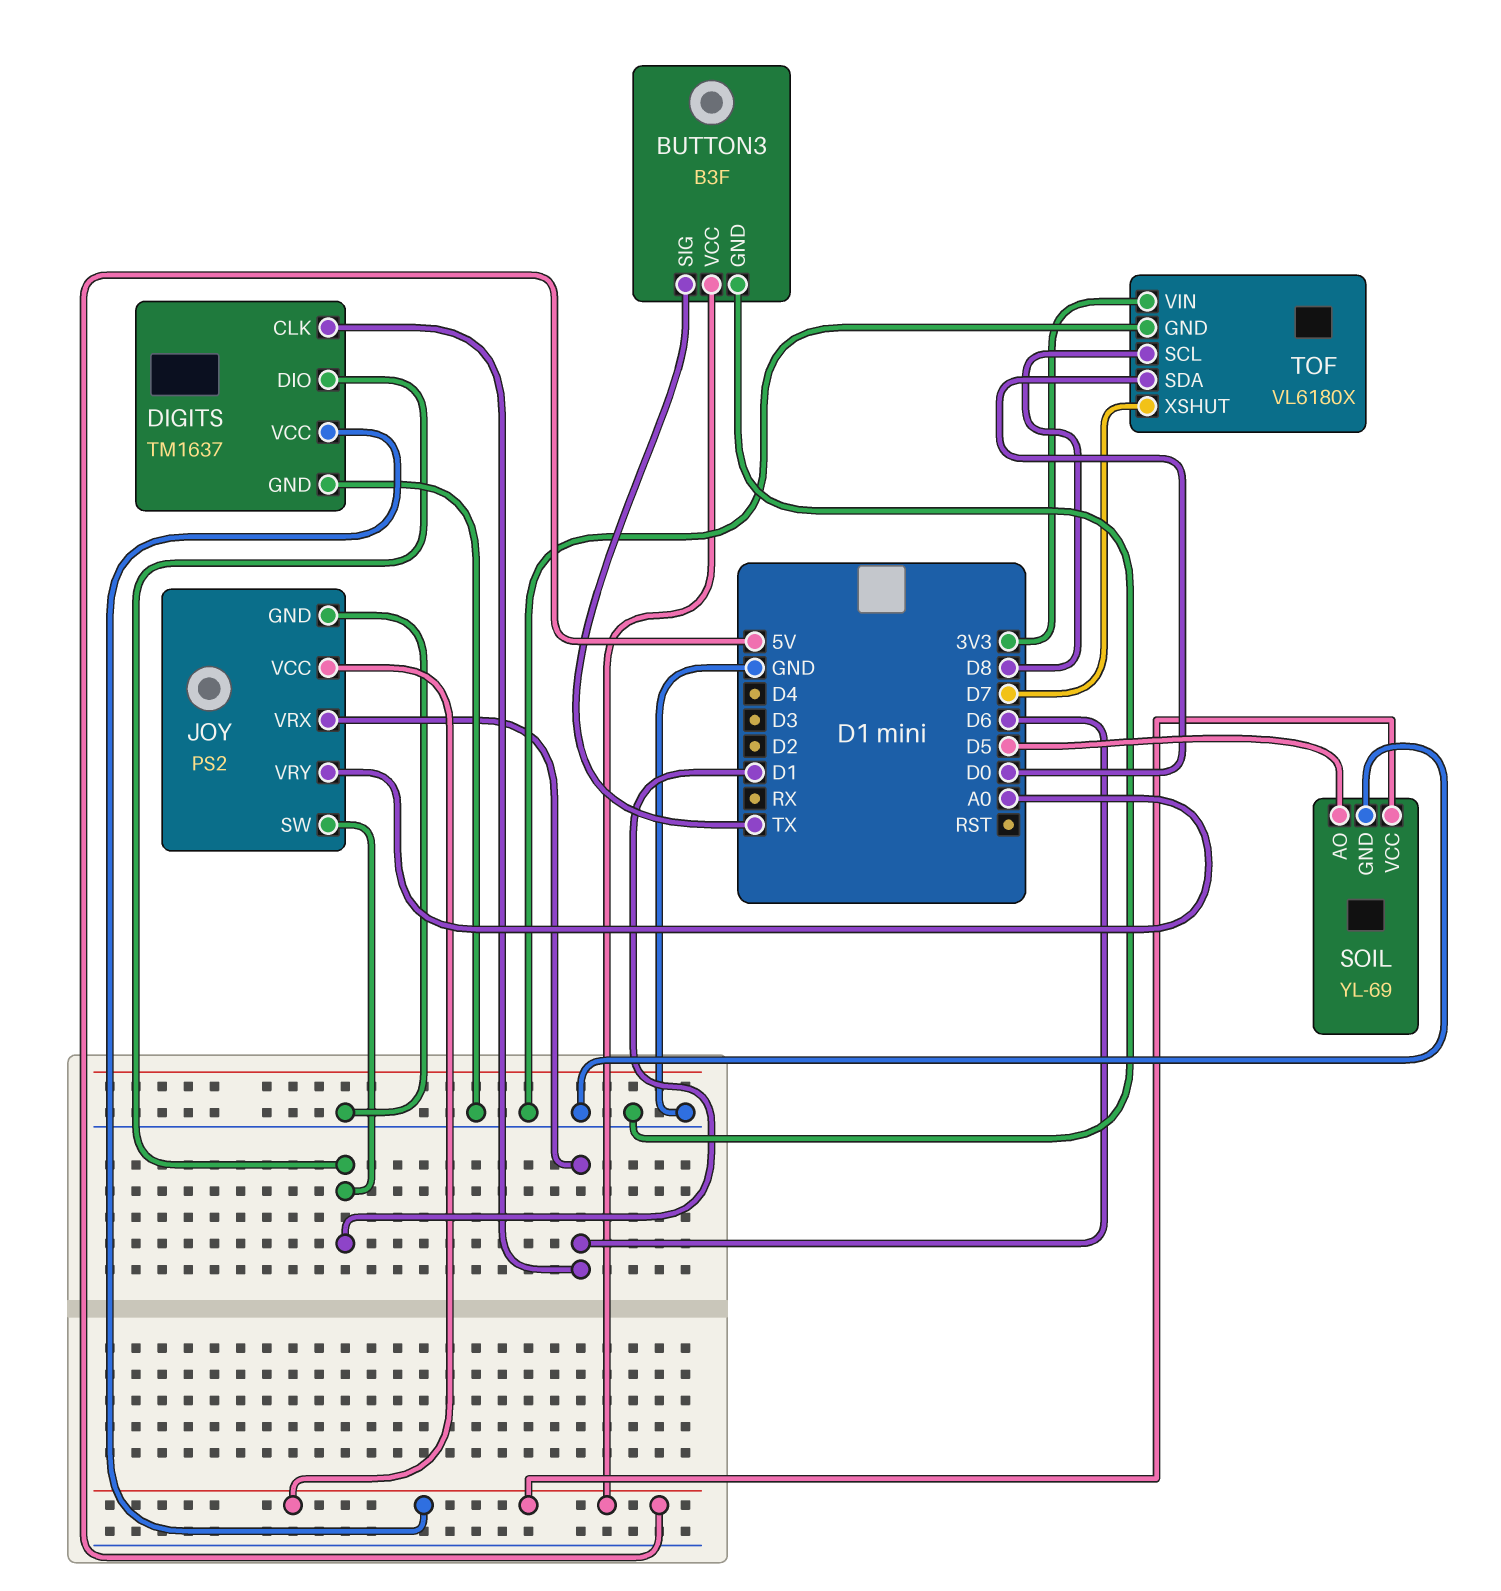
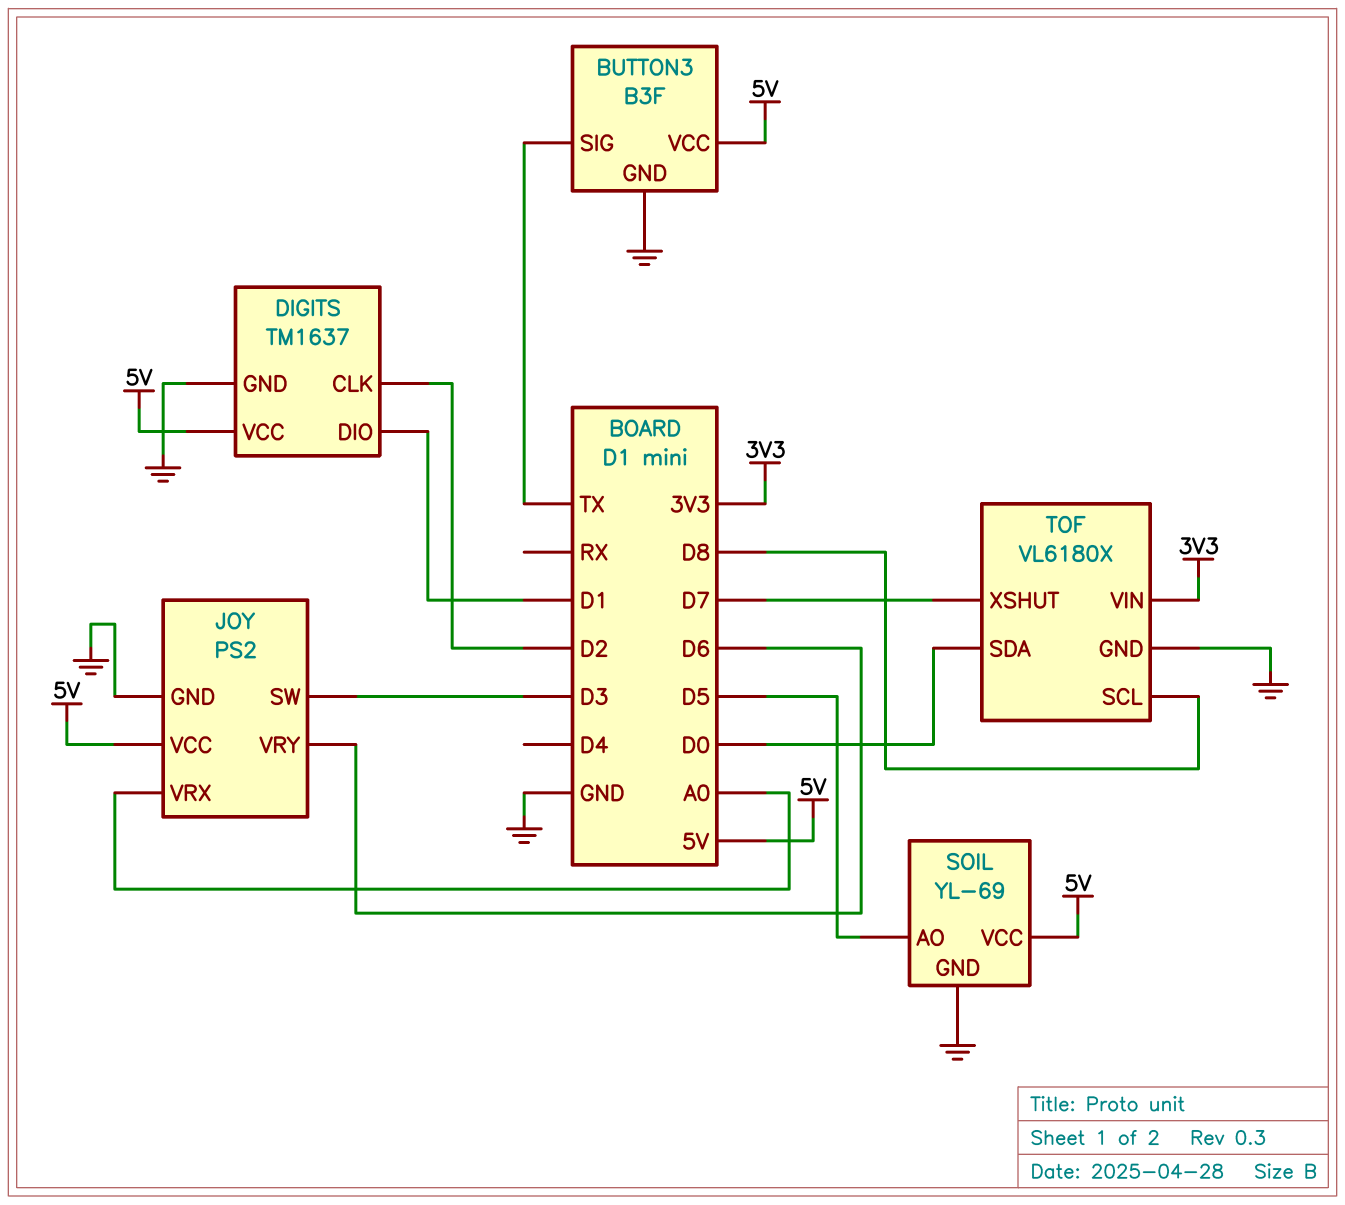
DIGITS pin CLK: D6 -> D2
JOY pin SW: D1 -> D3
JOY pin VRX: D6 -> A0
JOY pin VRY: A0 -> D6

